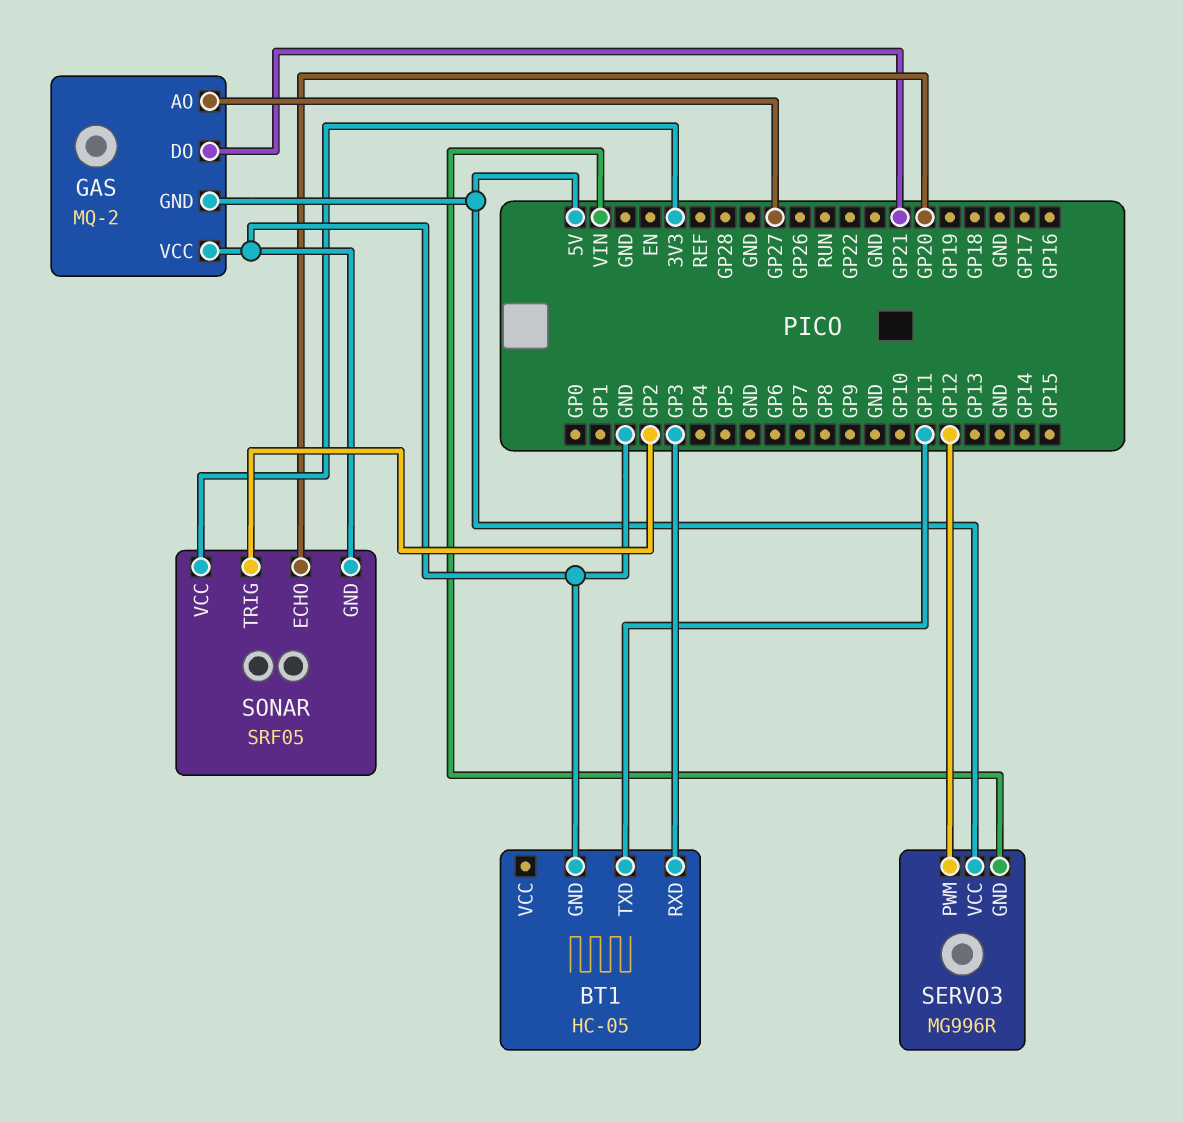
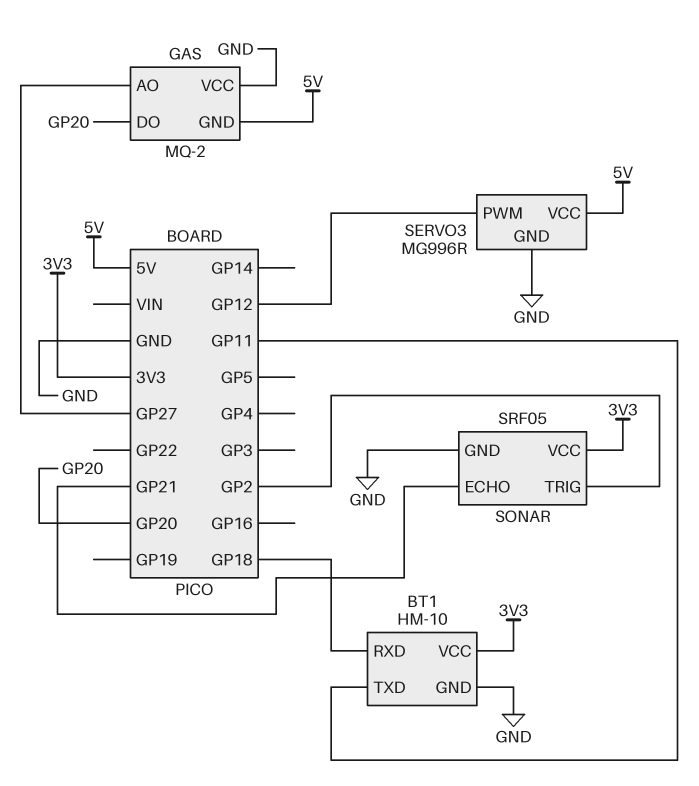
BT1: HC-05 -> HM-10
BT1 pin RXD: GP3 -> GP18
BT1 pin VCC: none -> 3V3
GAS pin DO: GP21 -> GP20
SERVO3 pin GND: VIN -> GND
SONAR pin ECHO: GP20 -> GP21

